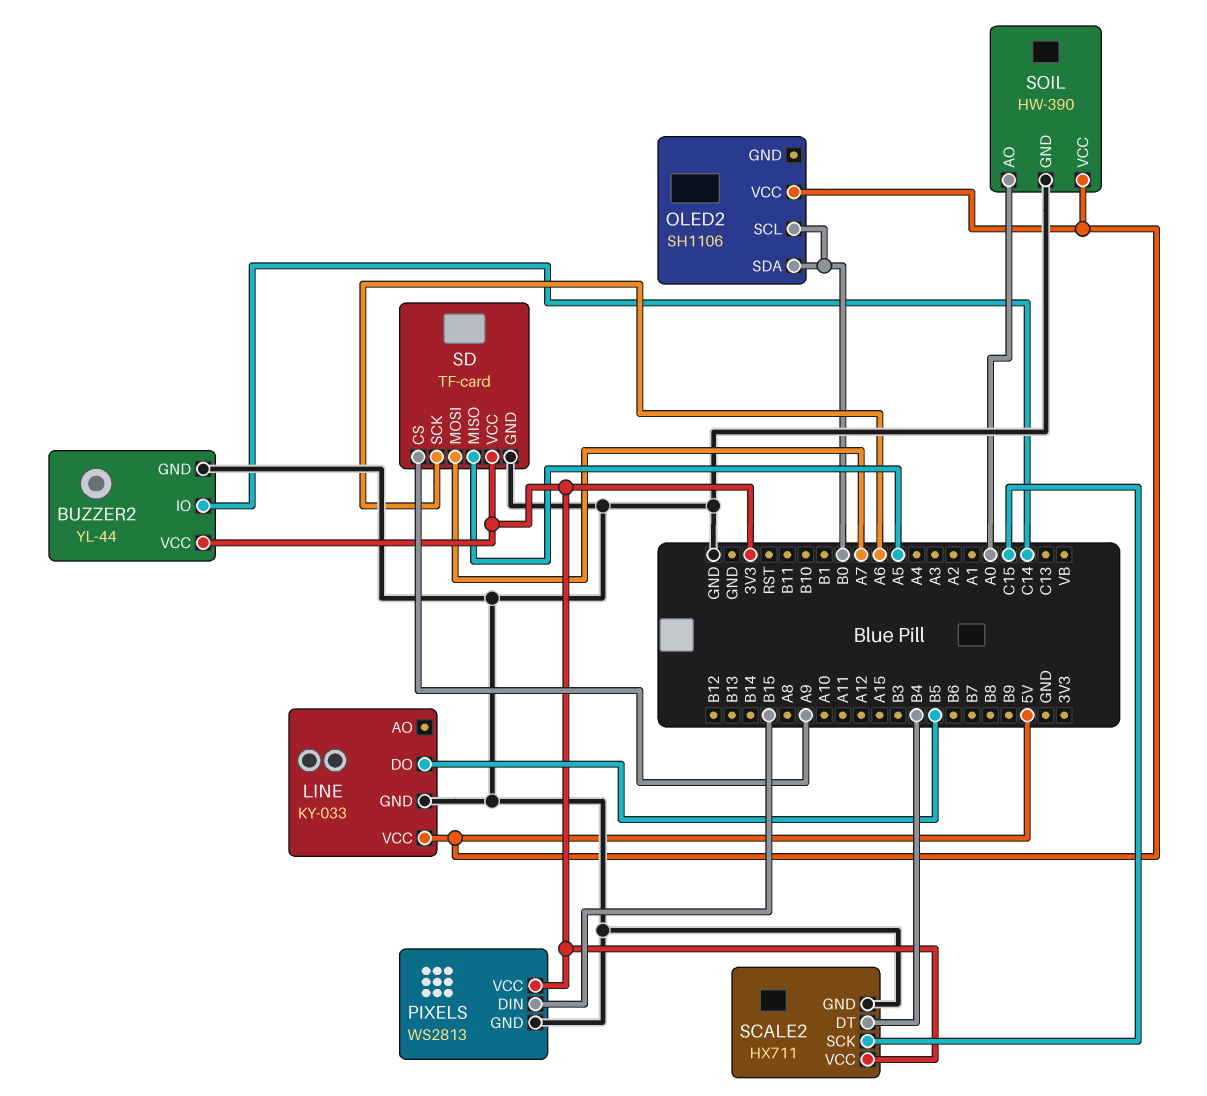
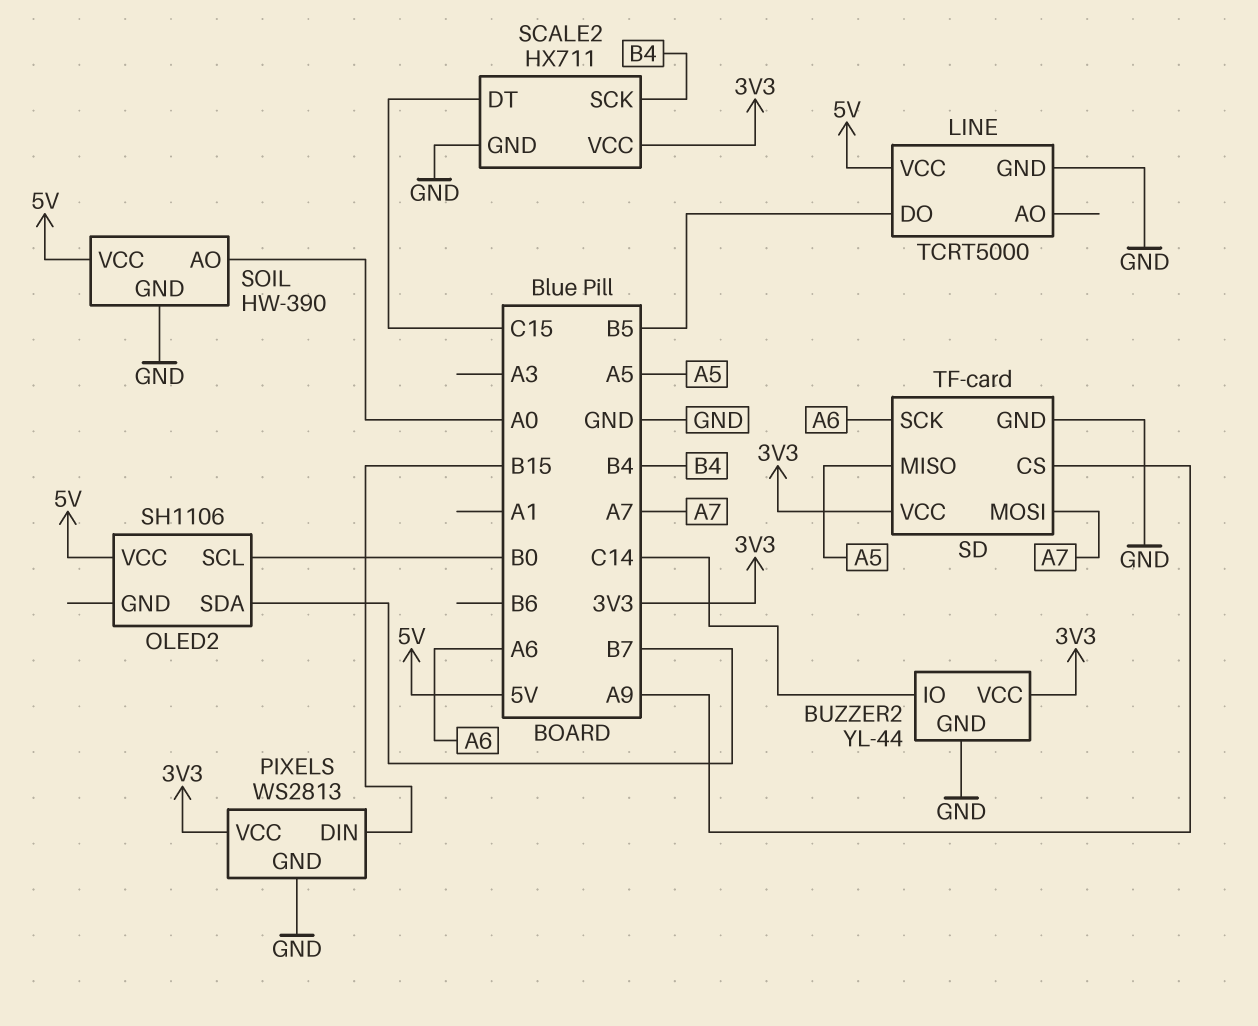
LINE: KY-033 -> TCRT5000
OLED2 pin SDA: B0 -> B7
SCALE2 pin DT: B4 -> C15
SCALE2 pin SCK: C15 -> B4

